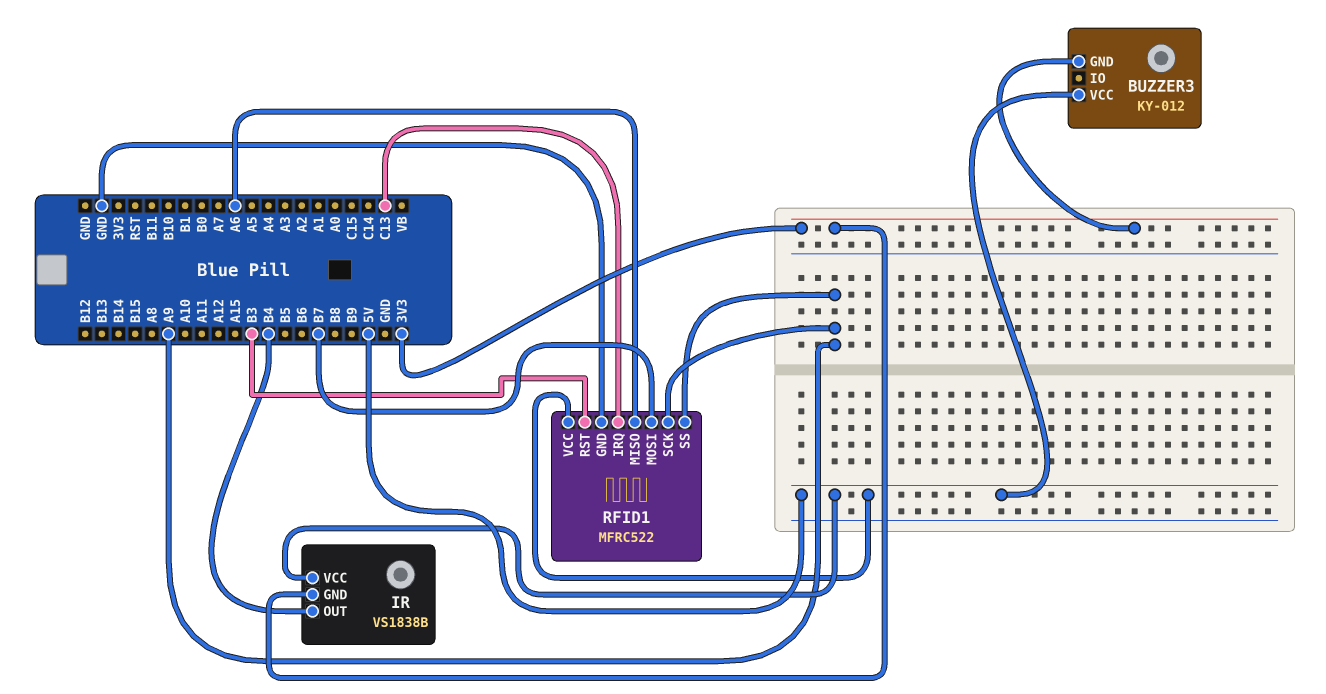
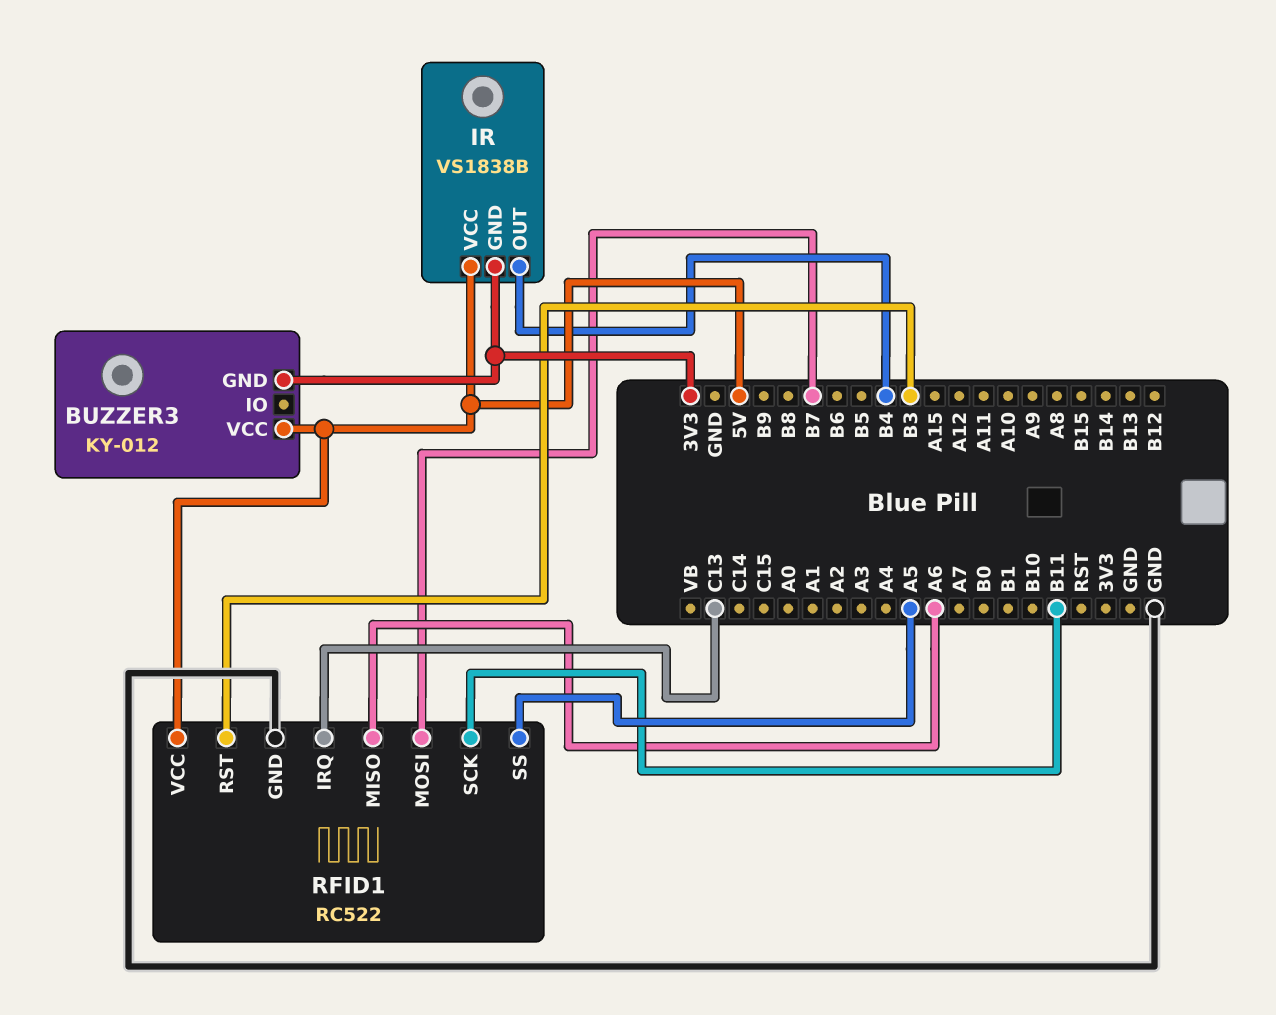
RFID1: MFRC522 -> RC522
RFID1 pin SCK: A9 -> B11
RFID1 pin SS: A9 -> A5

